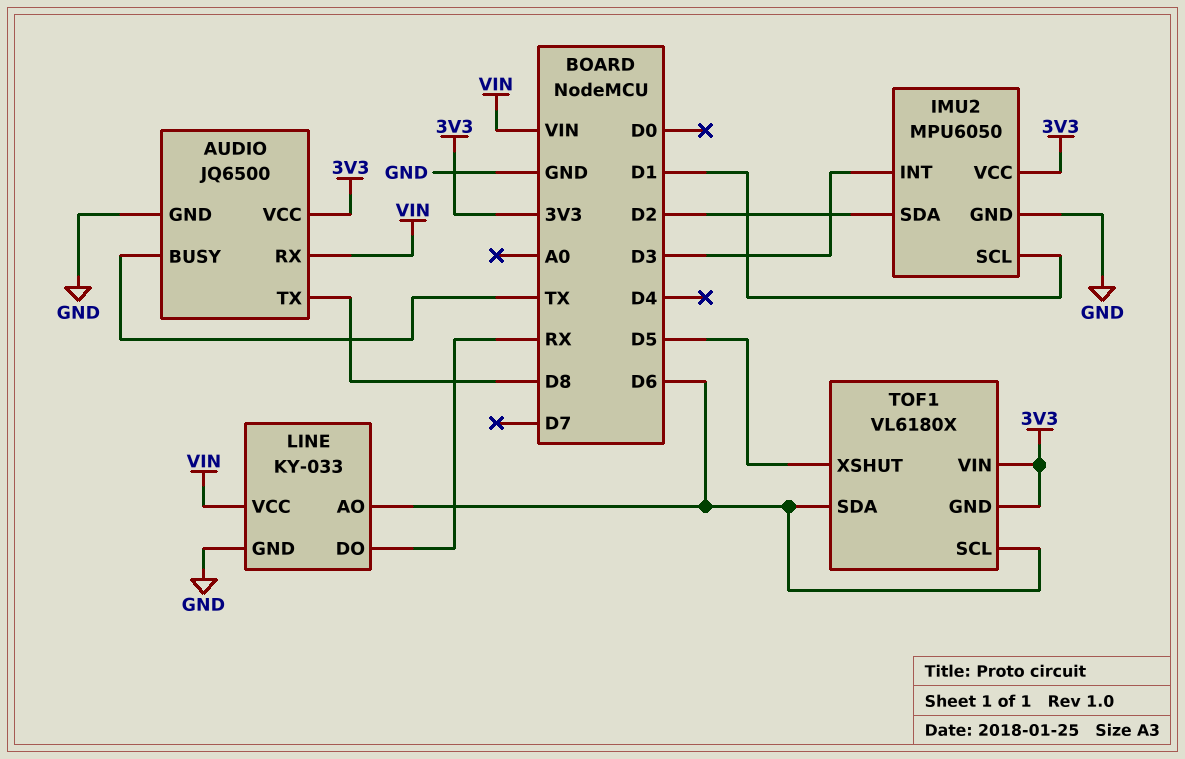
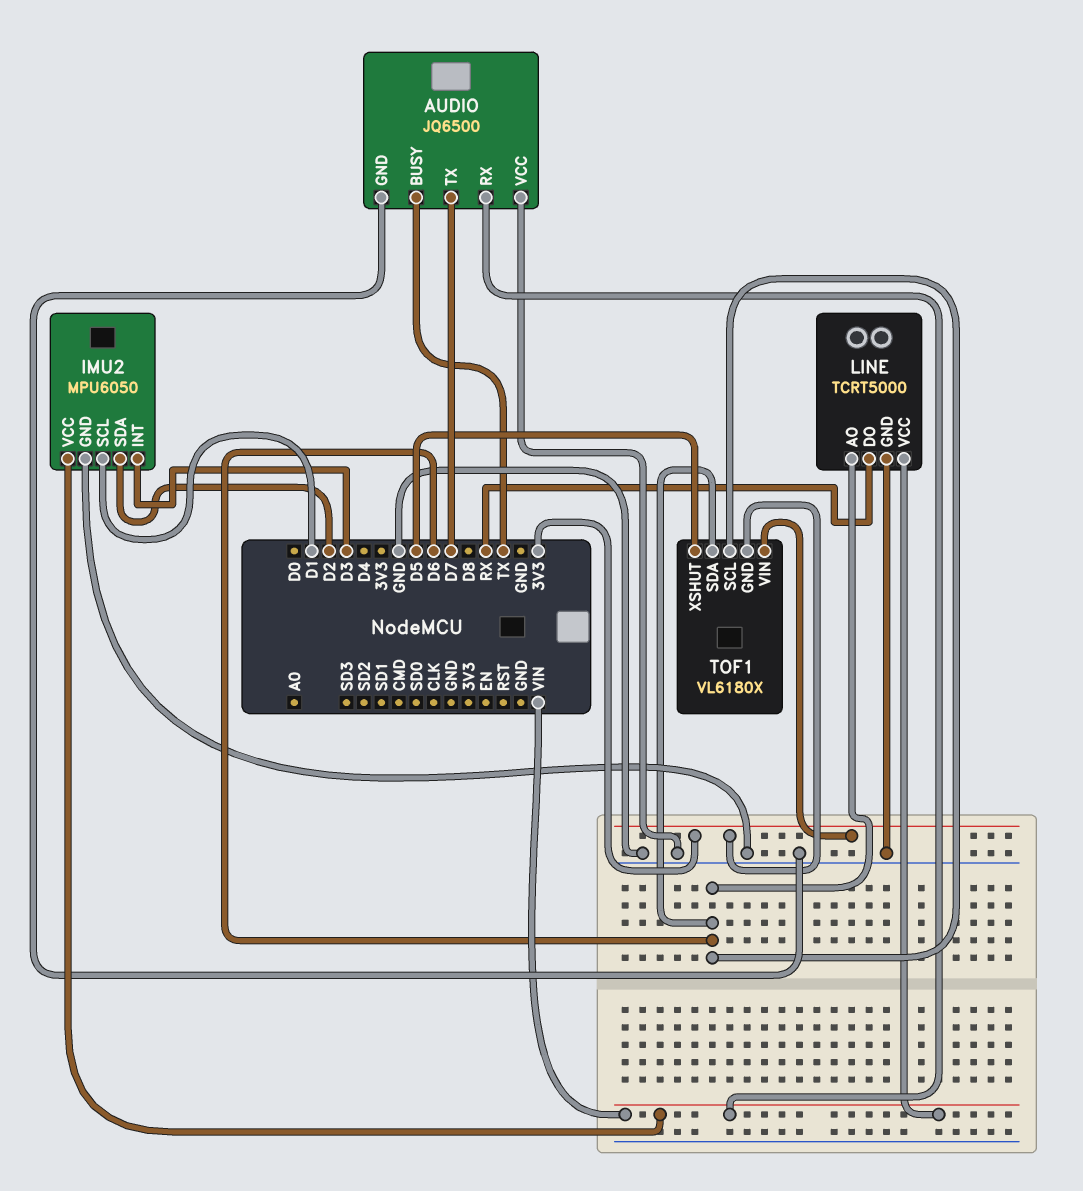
AUDIO pin TX: D8 -> D7
AUDIO pin VCC: 3V3 -> GND
IMU2 pin VCC: 3V3 -> VIN
LINE: KY-033 -> TCRT5000

